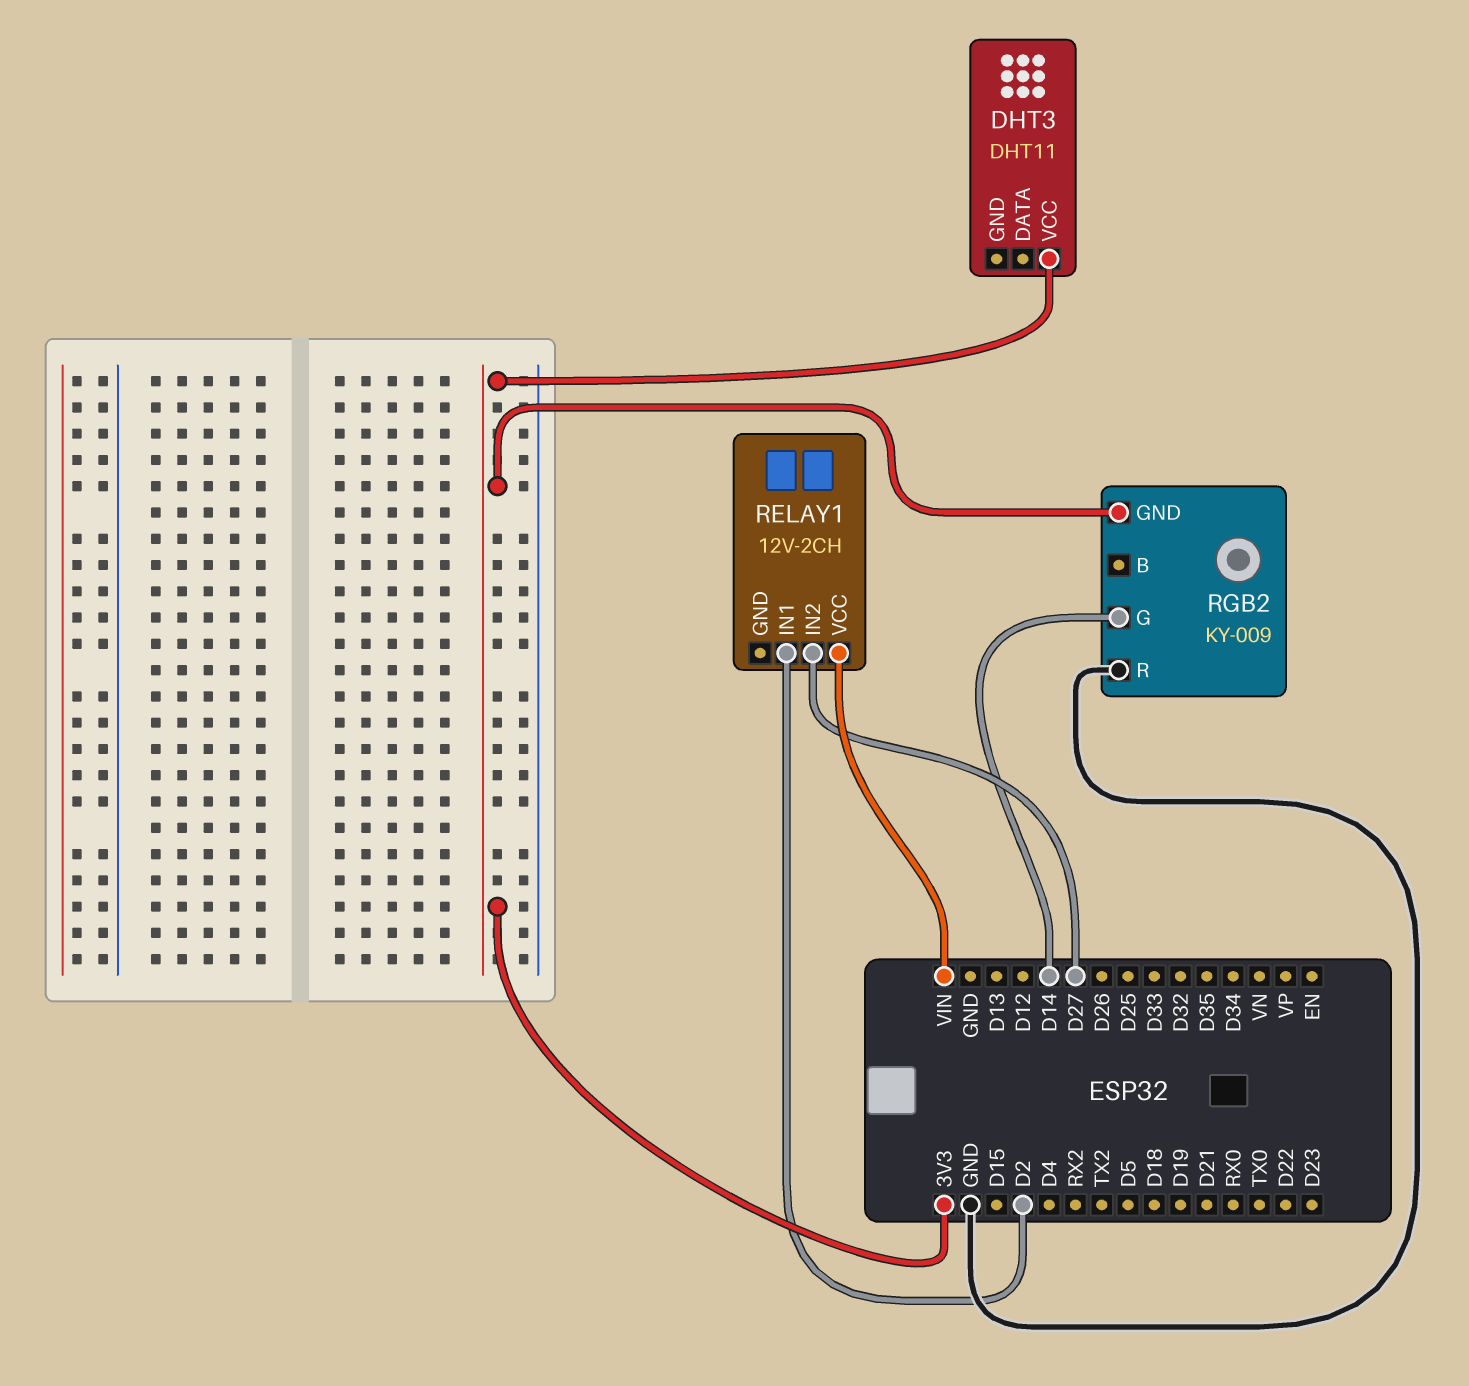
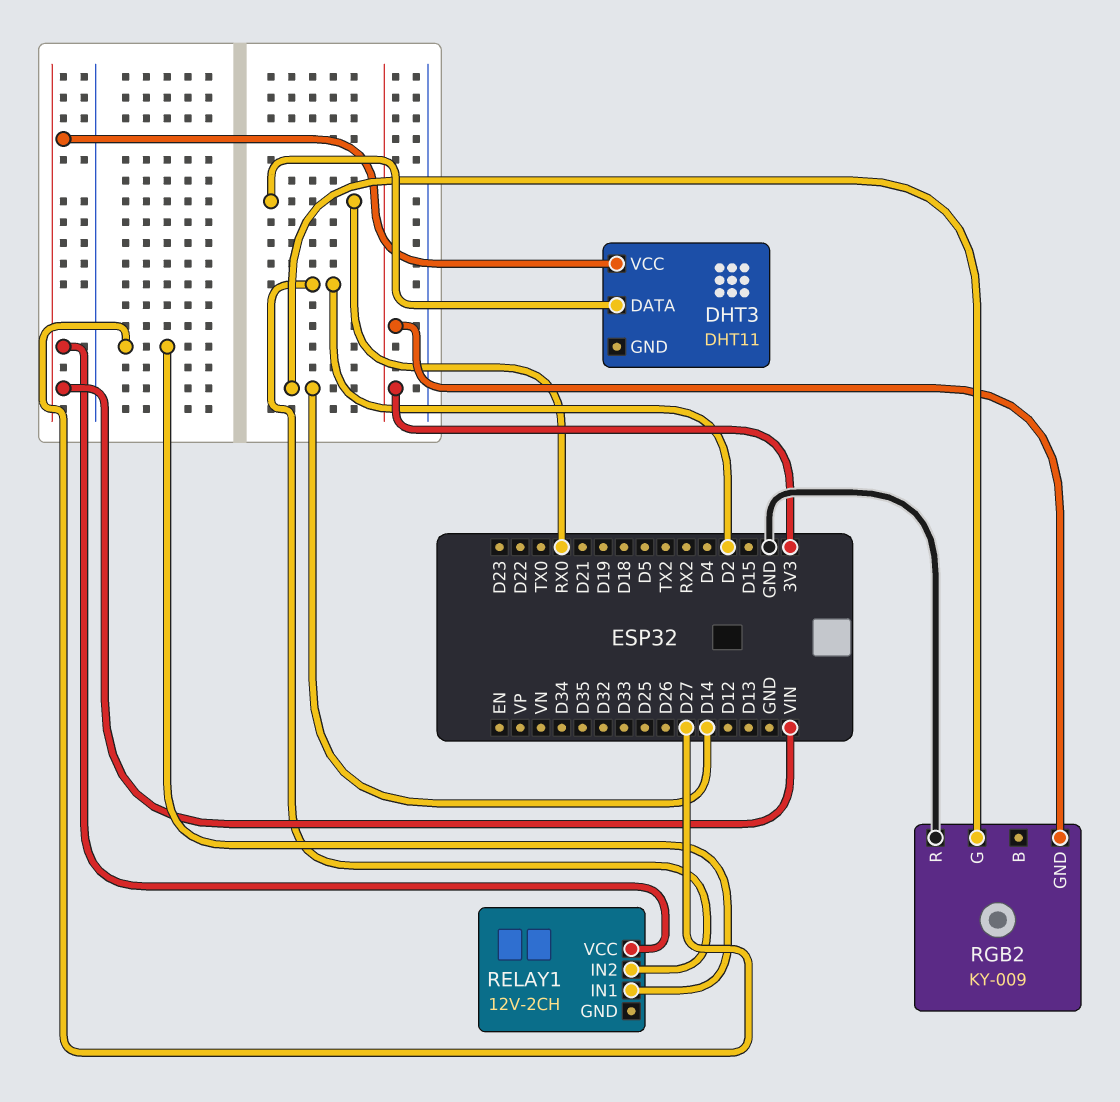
DHT3 pin DATA: none -> RX0
DHT3 pin VCC: 3V3 -> VIN
RELAY1 pin IN1: D2 -> D27
RELAY1 pin IN2: D27 -> D2

